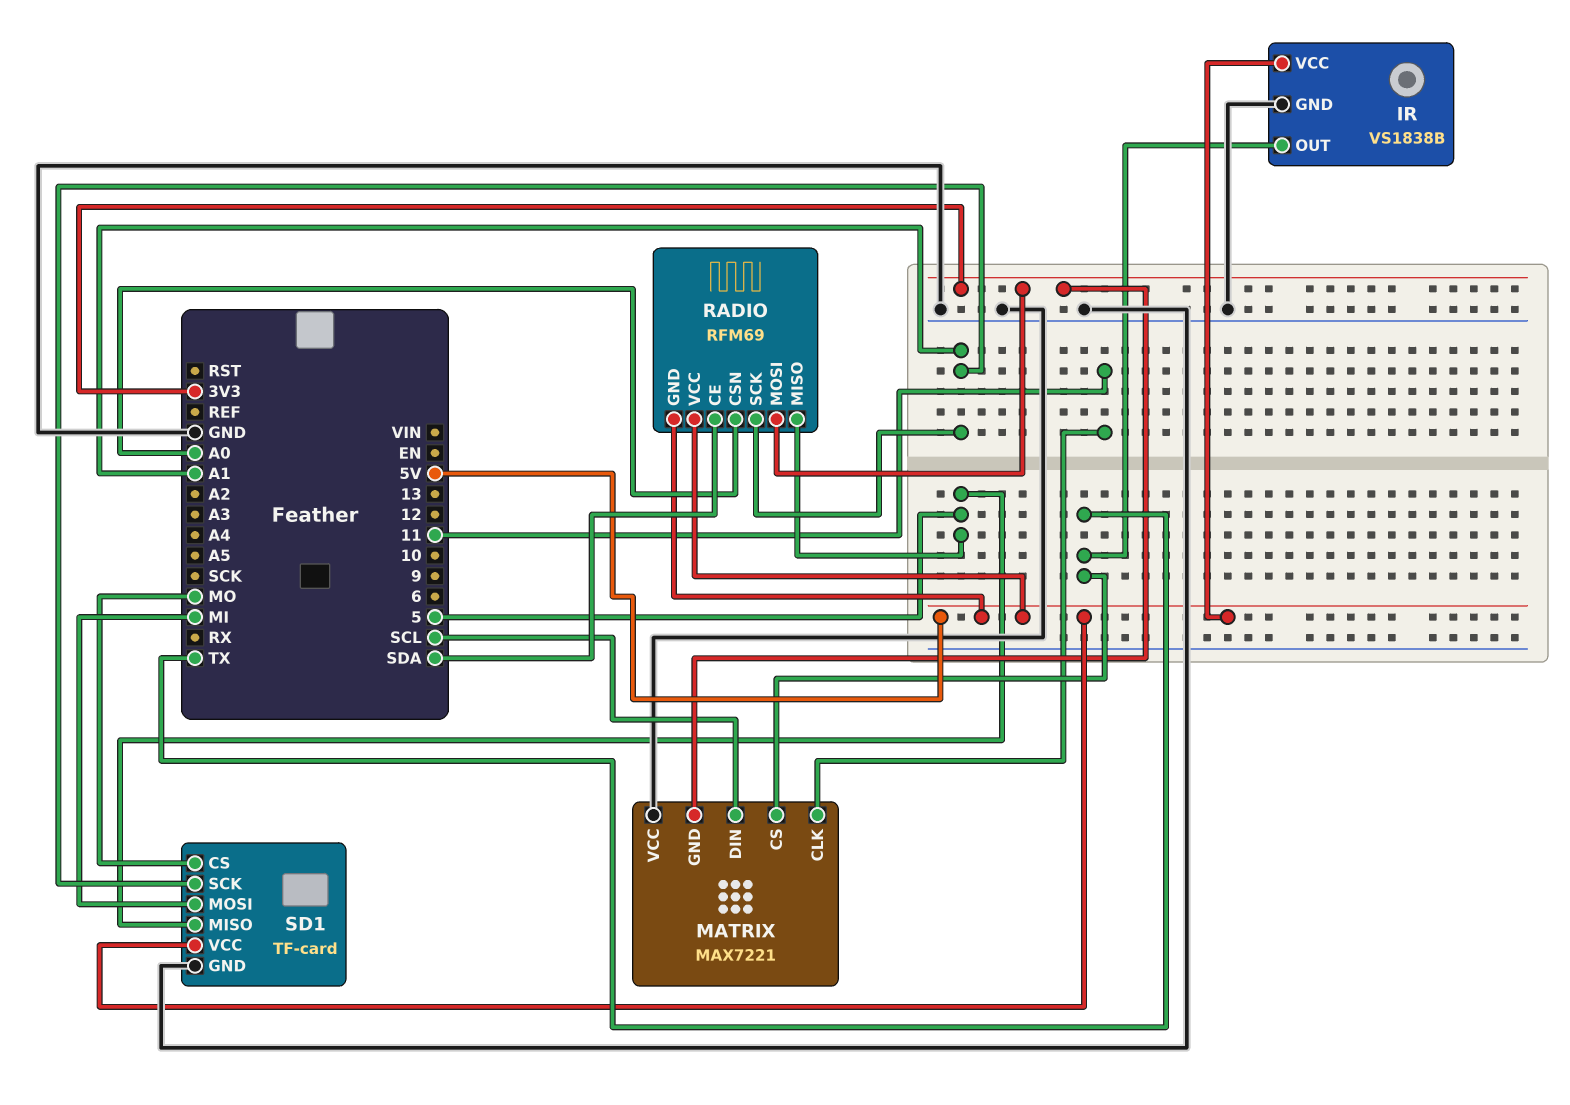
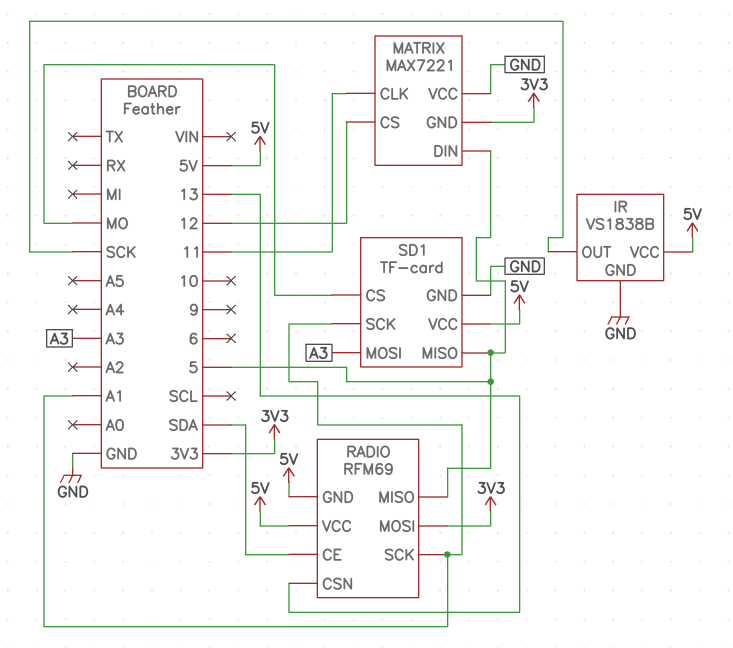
IR pin OUT: TX -> SCK
MATRIX pin CS: TX -> 12
MATRIX pin DIN: SCL -> 5
RADIO pin CSN: A0 -> 13
SD1 pin MOSI: MI -> A3

